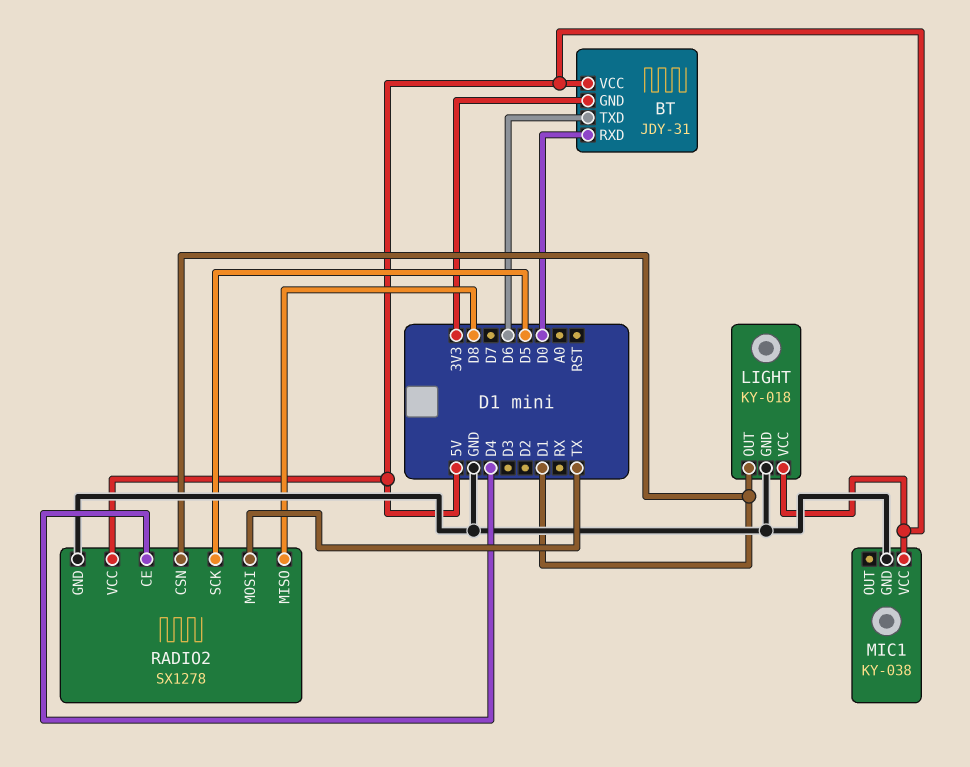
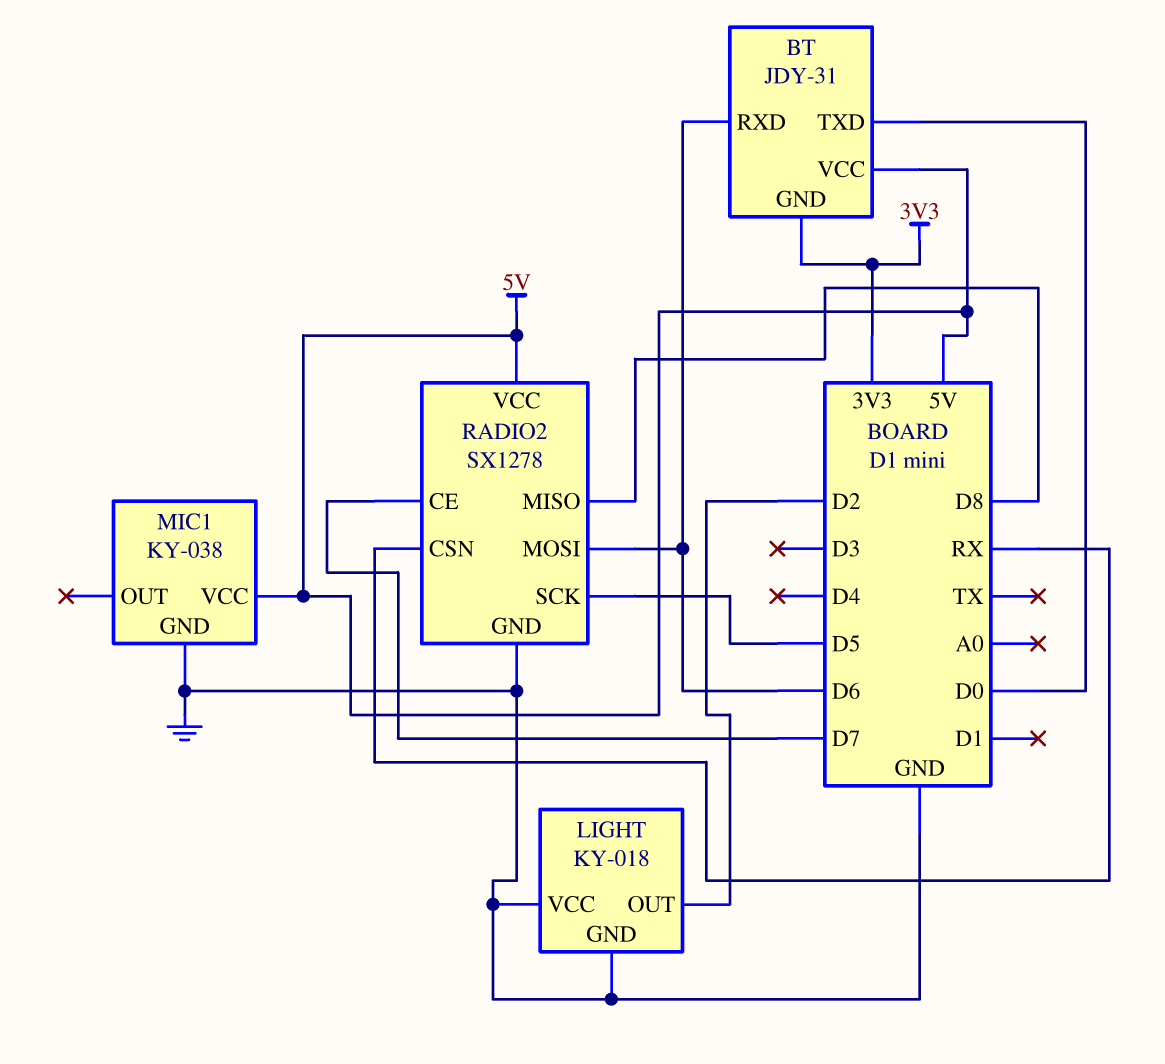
BT pin RXD: D0 -> D6
BT pin TXD: D6 -> D0
LIGHT pin OUT: D1 -> D2
LIGHT pin VCC: 5V -> GND
RADIO2 pin CE: D4 -> D7
RADIO2 pin CSN: D1 -> RX
RADIO2 pin MOSI: TX -> D6

